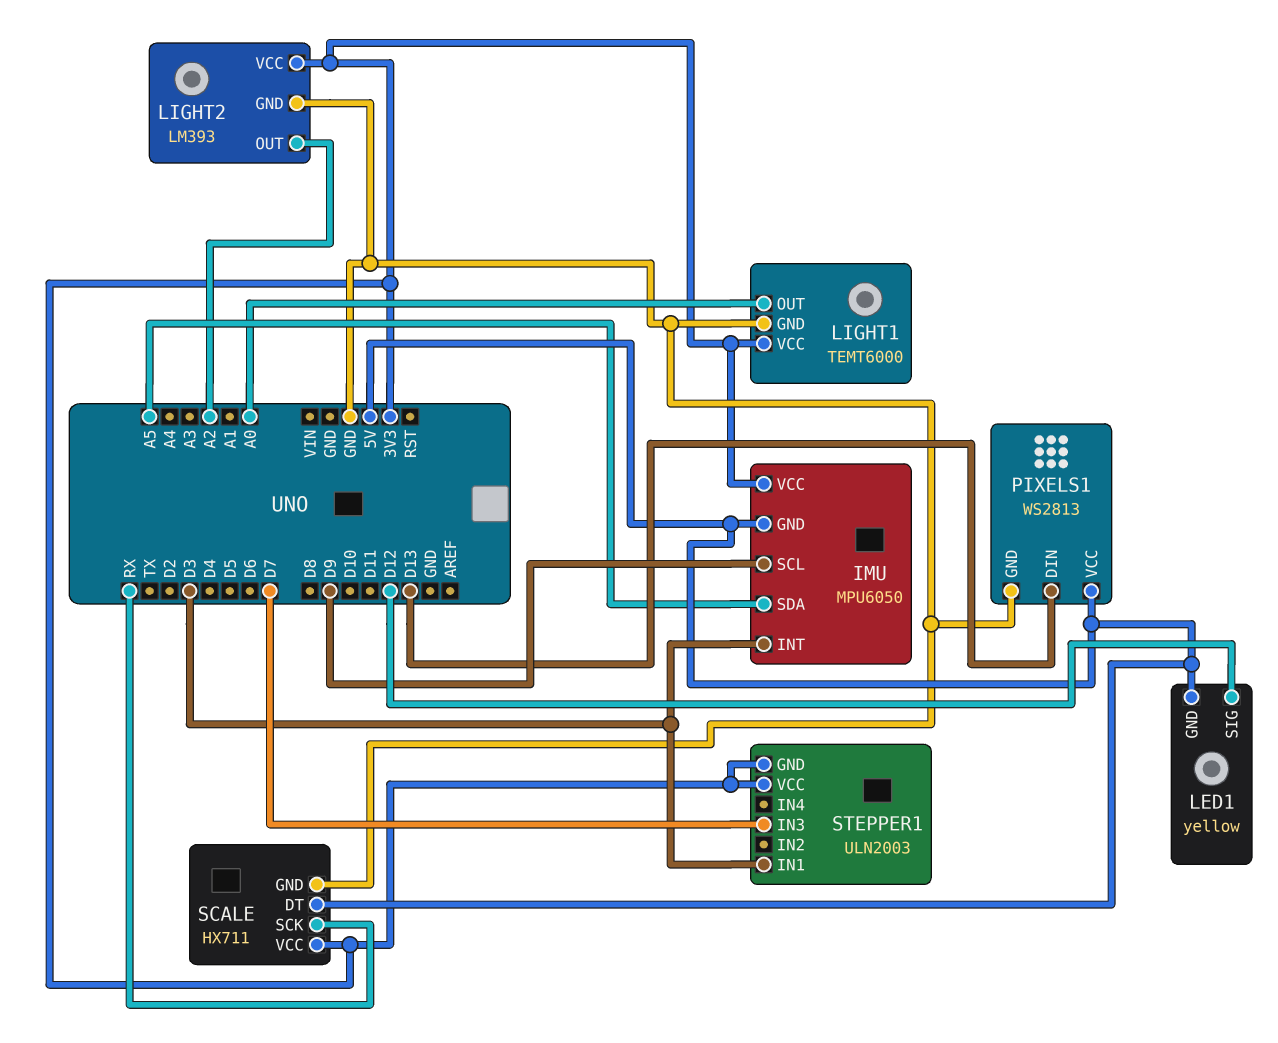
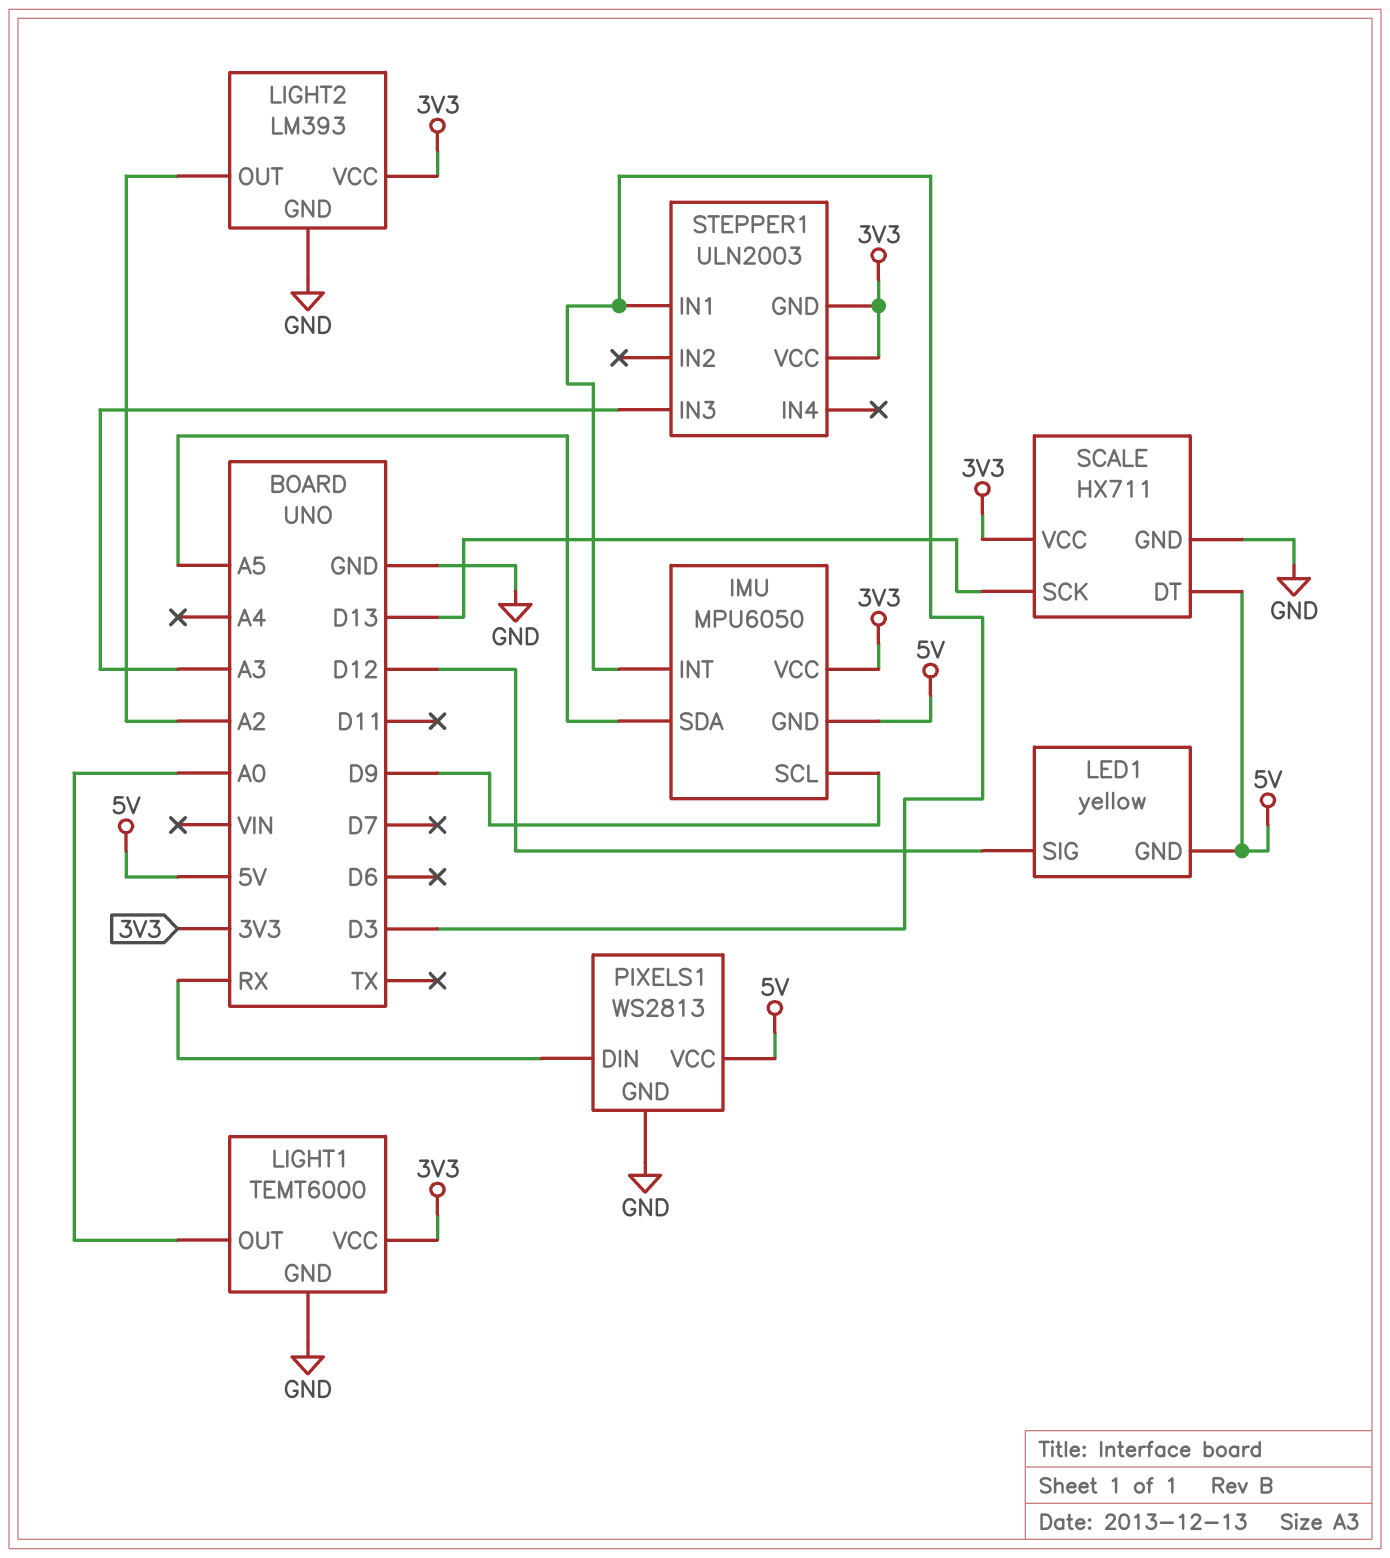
PIXELS1 pin DIN: D13 -> RX
SCALE pin SCK: RX -> D13
STEPPER1 pin IN3: D7 -> A3

